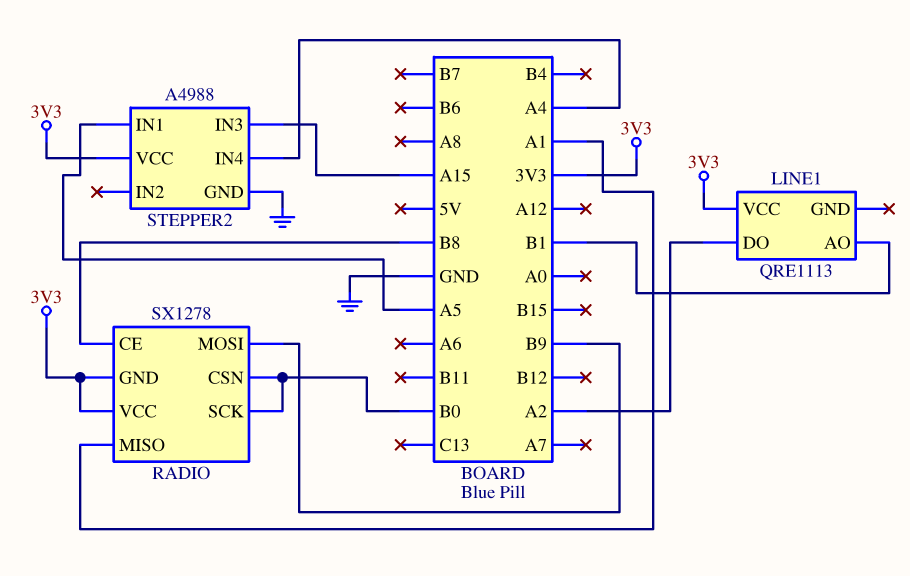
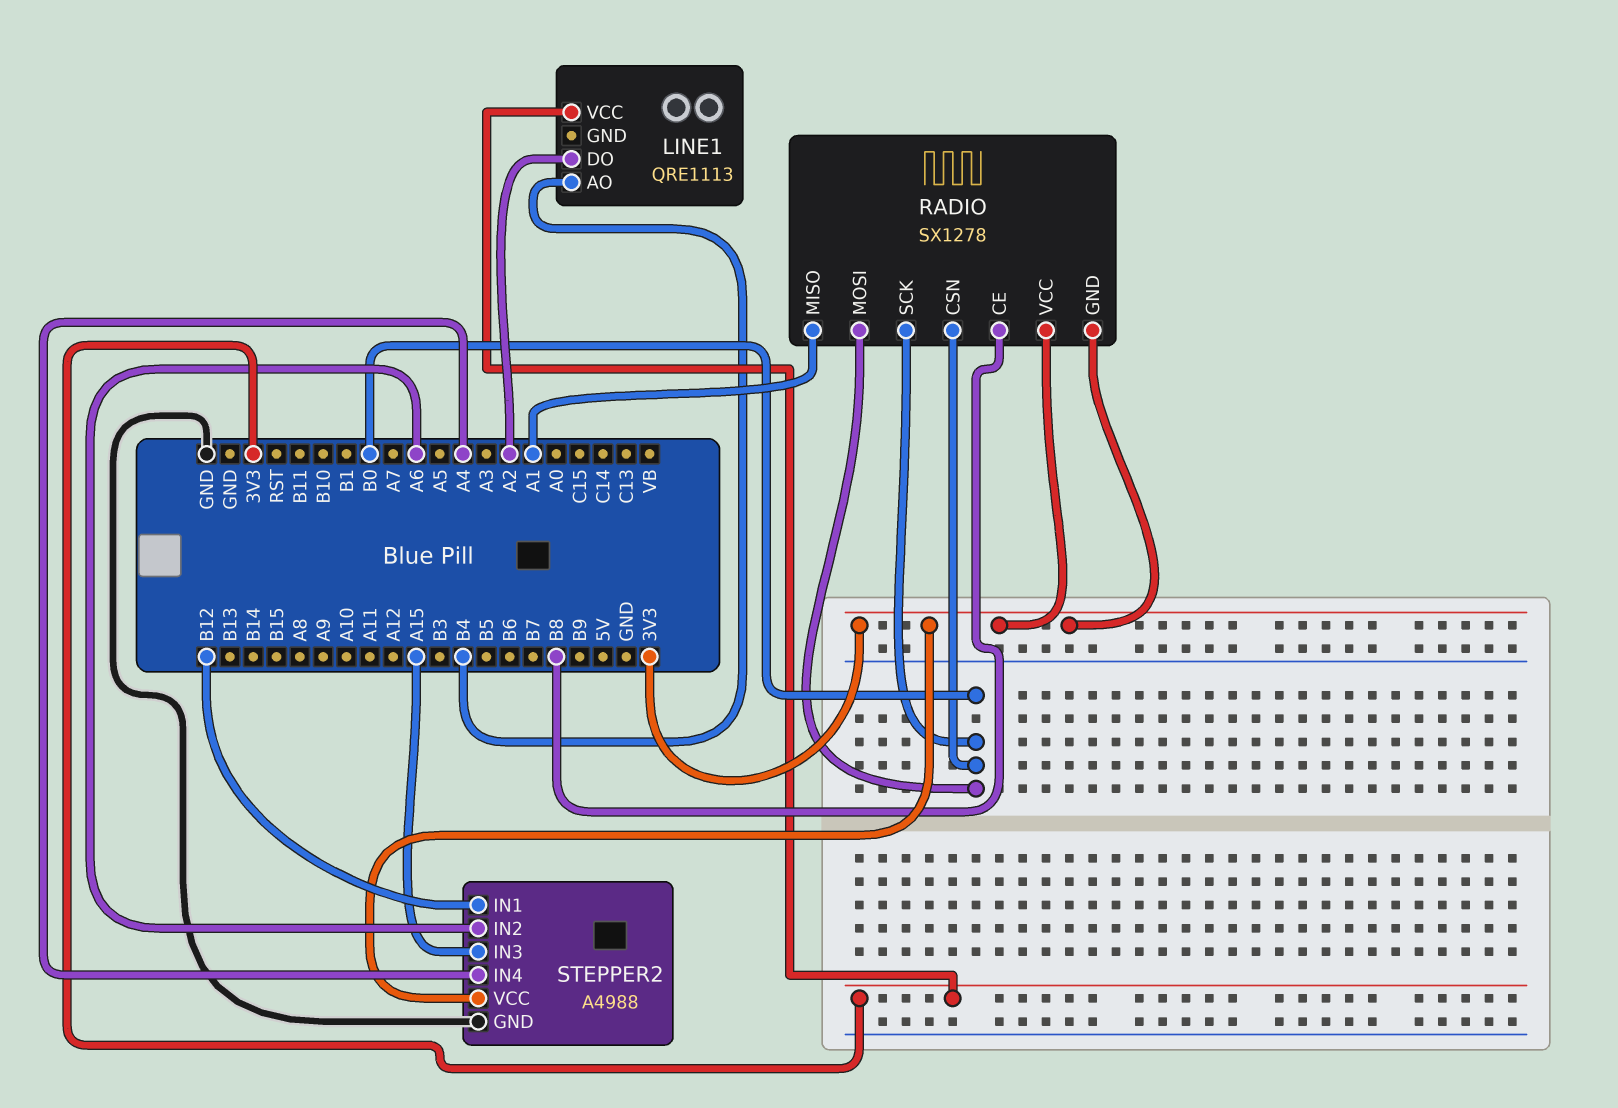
LINE1 pin AO: B1 -> B4
RADIO pin MOSI: B9 -> B0
STEPPER2 pin IN1: A5 -> B12
STEPPER2 pin IN2: none -> A6

